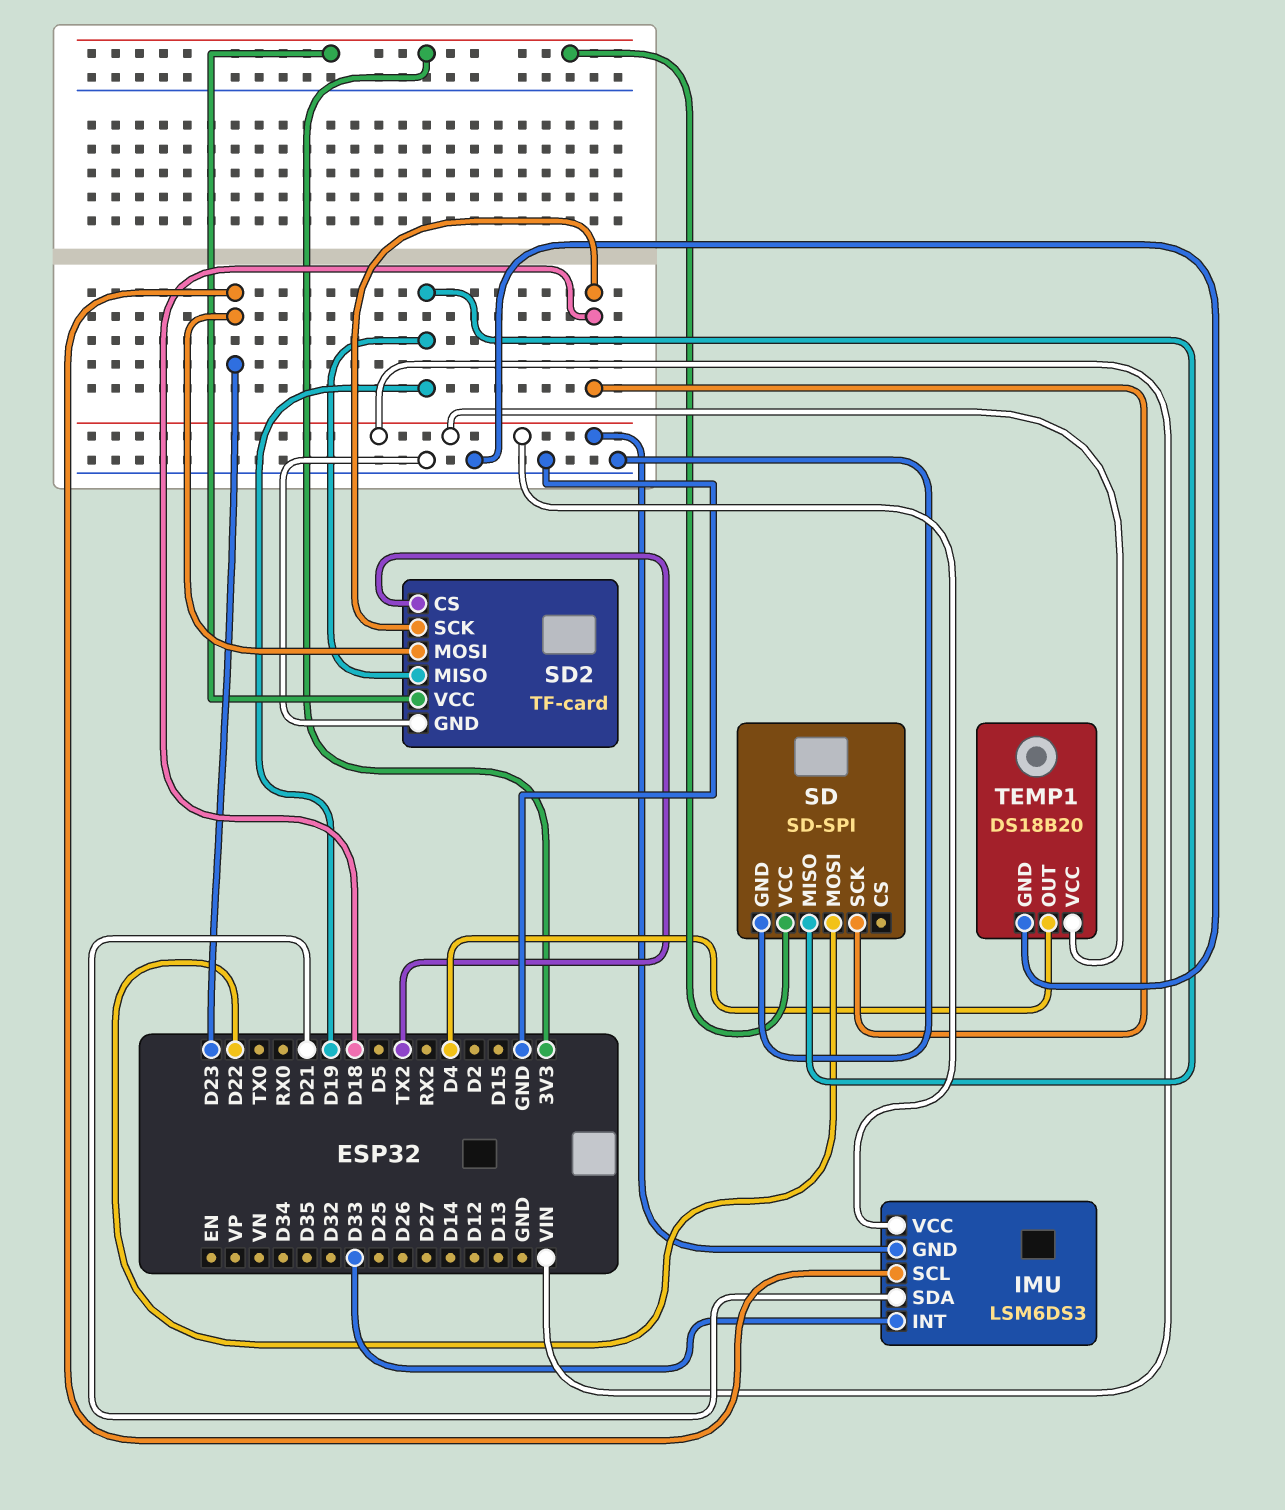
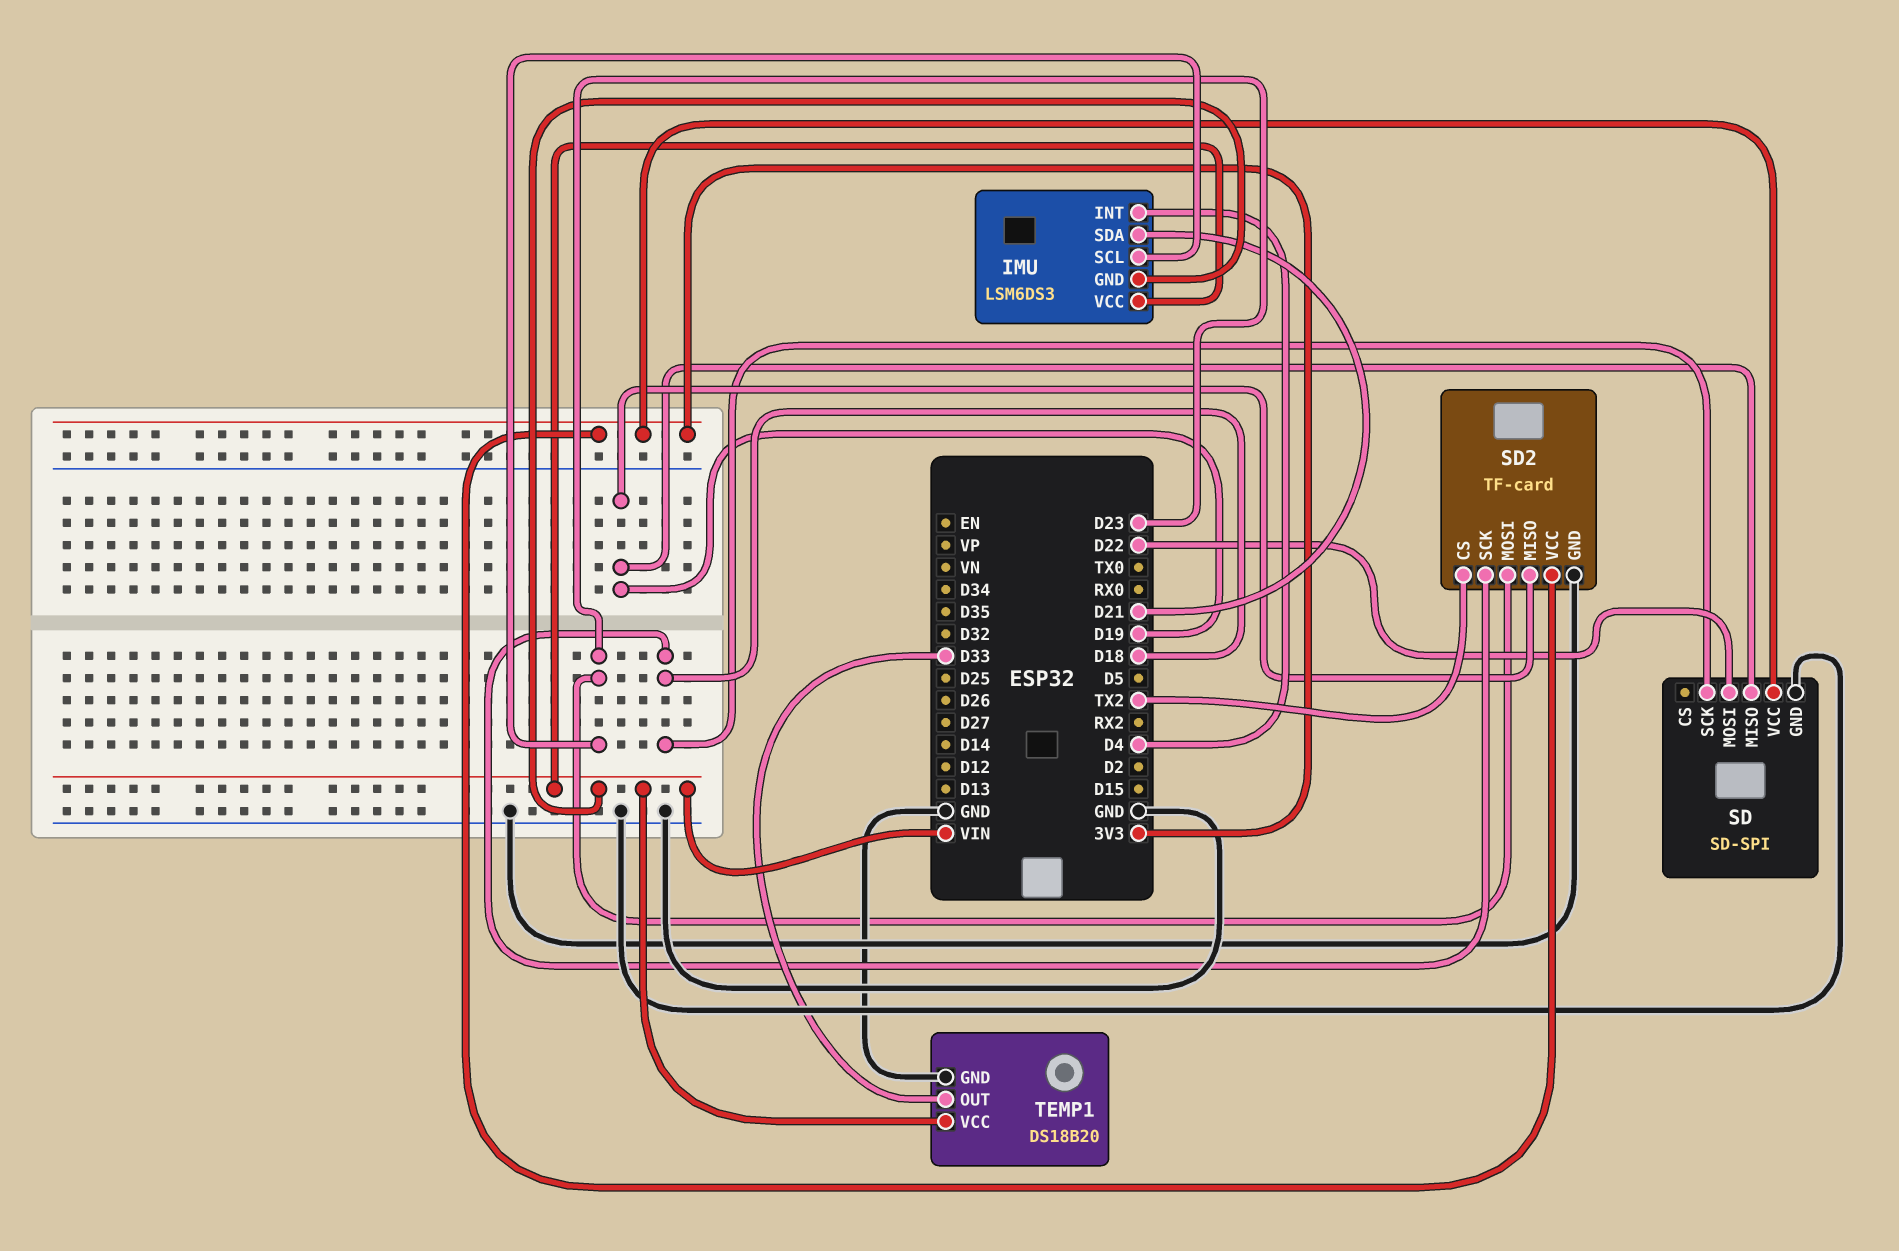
IMU pin INT: D33 -> D4
TEMP1 pin OUT: D4 -> D33

